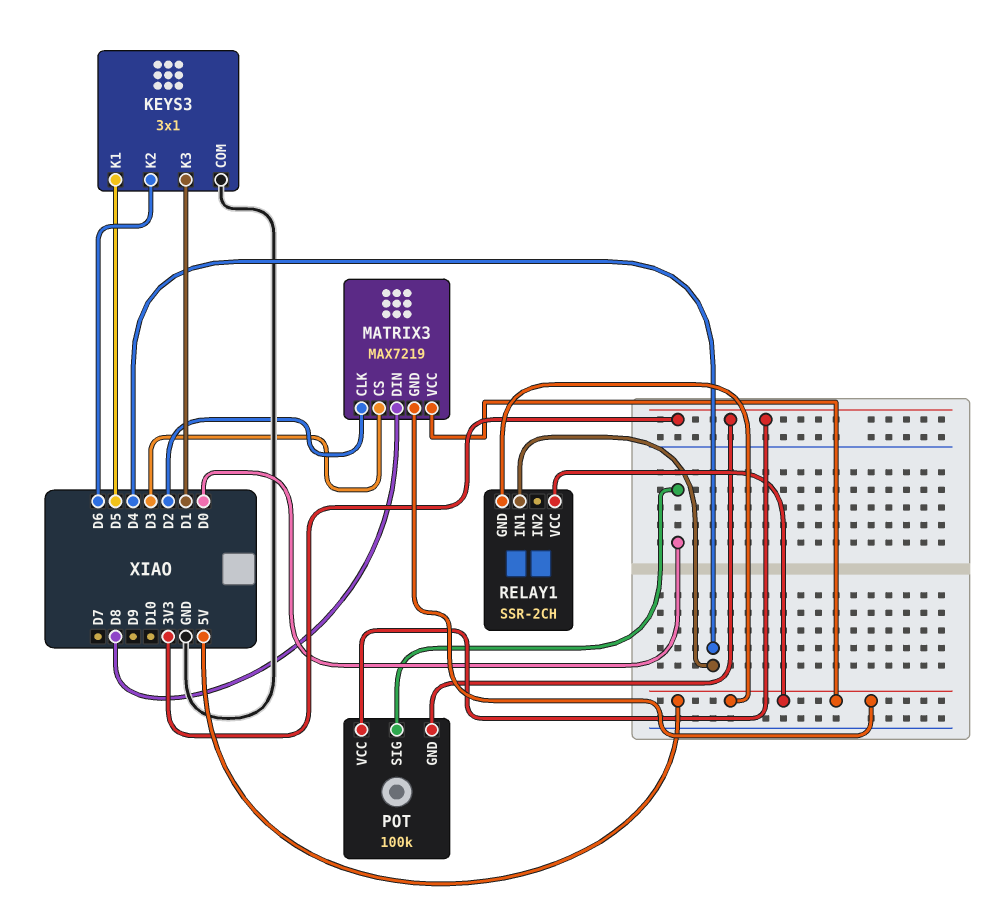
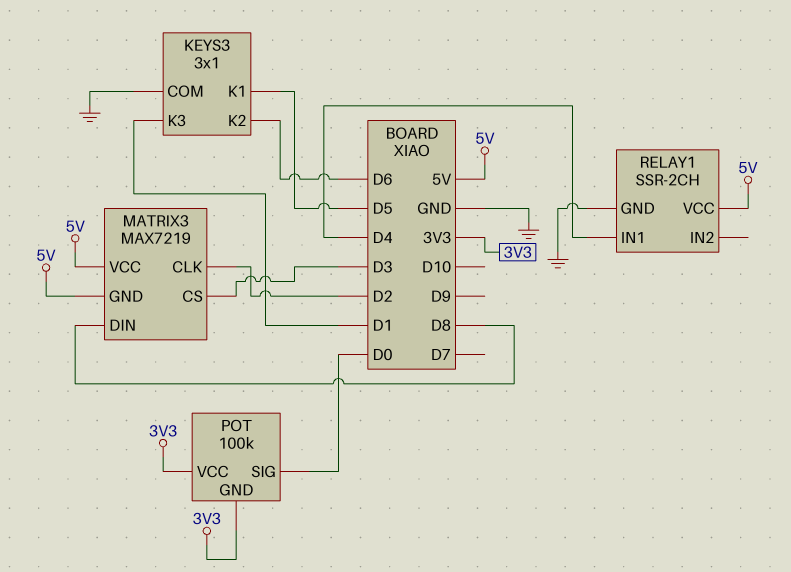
RELAY1 pin GND: 5V -> GND

